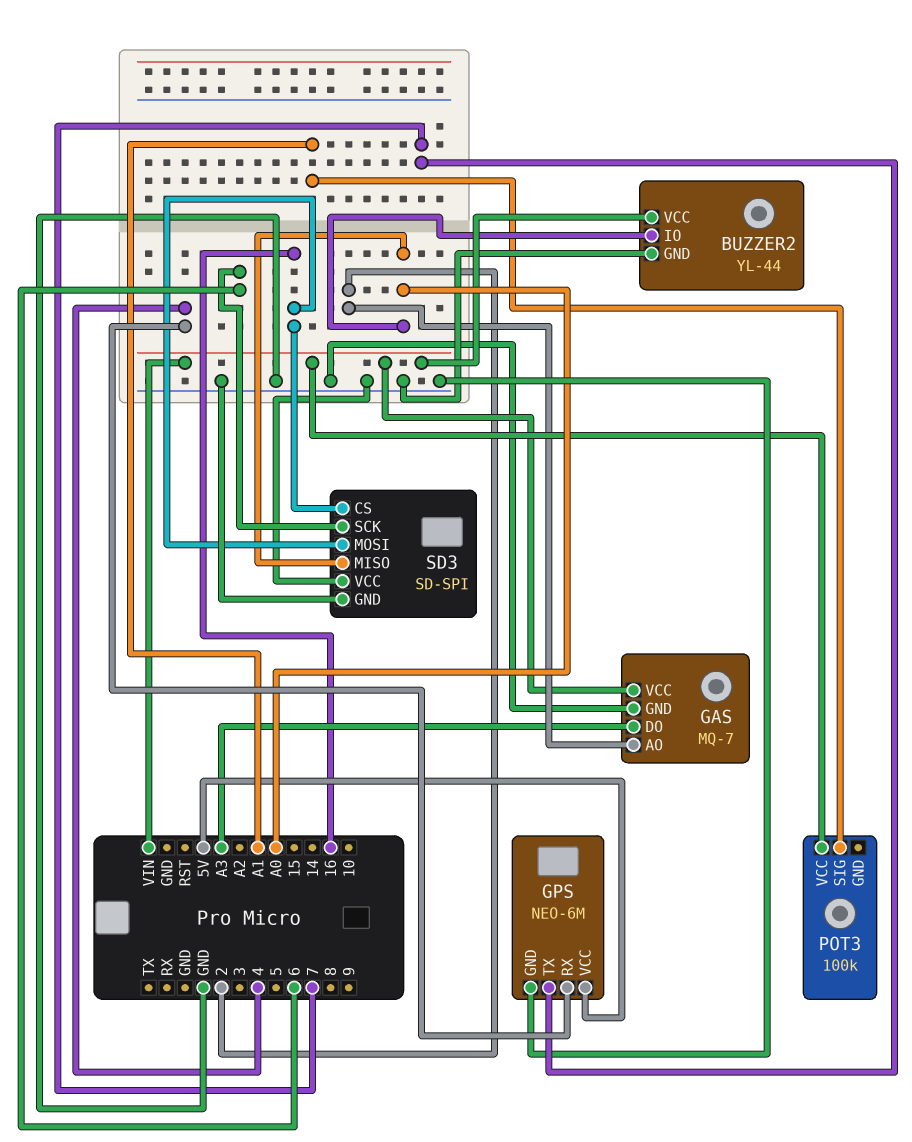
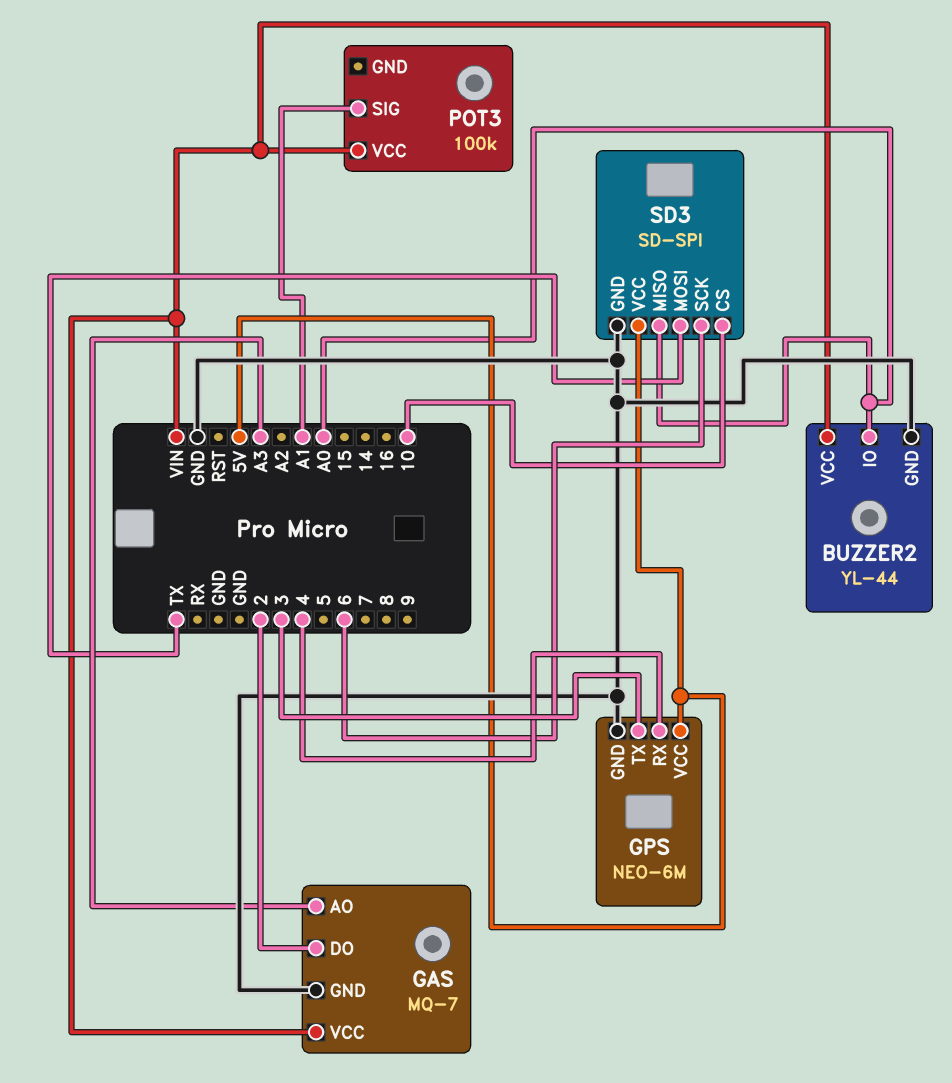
GAS pin AO: 2 -> A3
GAS pin DO: A3 -> 2
GPS pin TX: 7 -> 3
SD3 pin CS: 16 -> 10
SD3 pin MOSI: 16 -> TX
SD3 pin VCC: GND -> 5V

